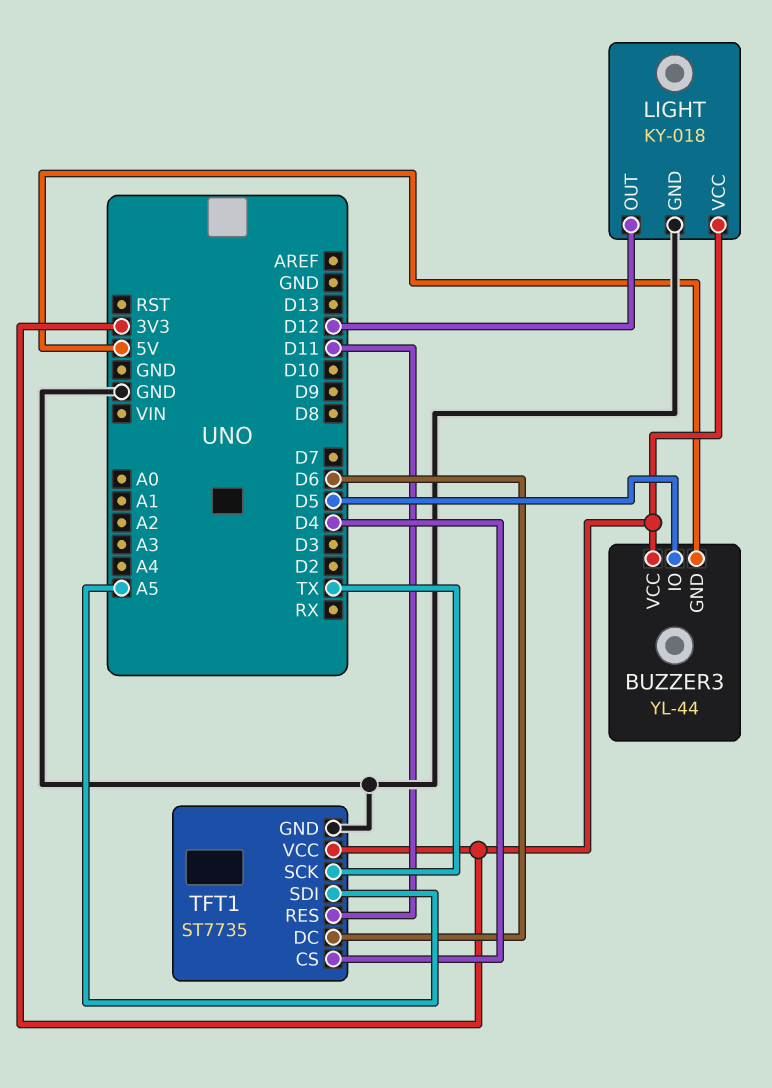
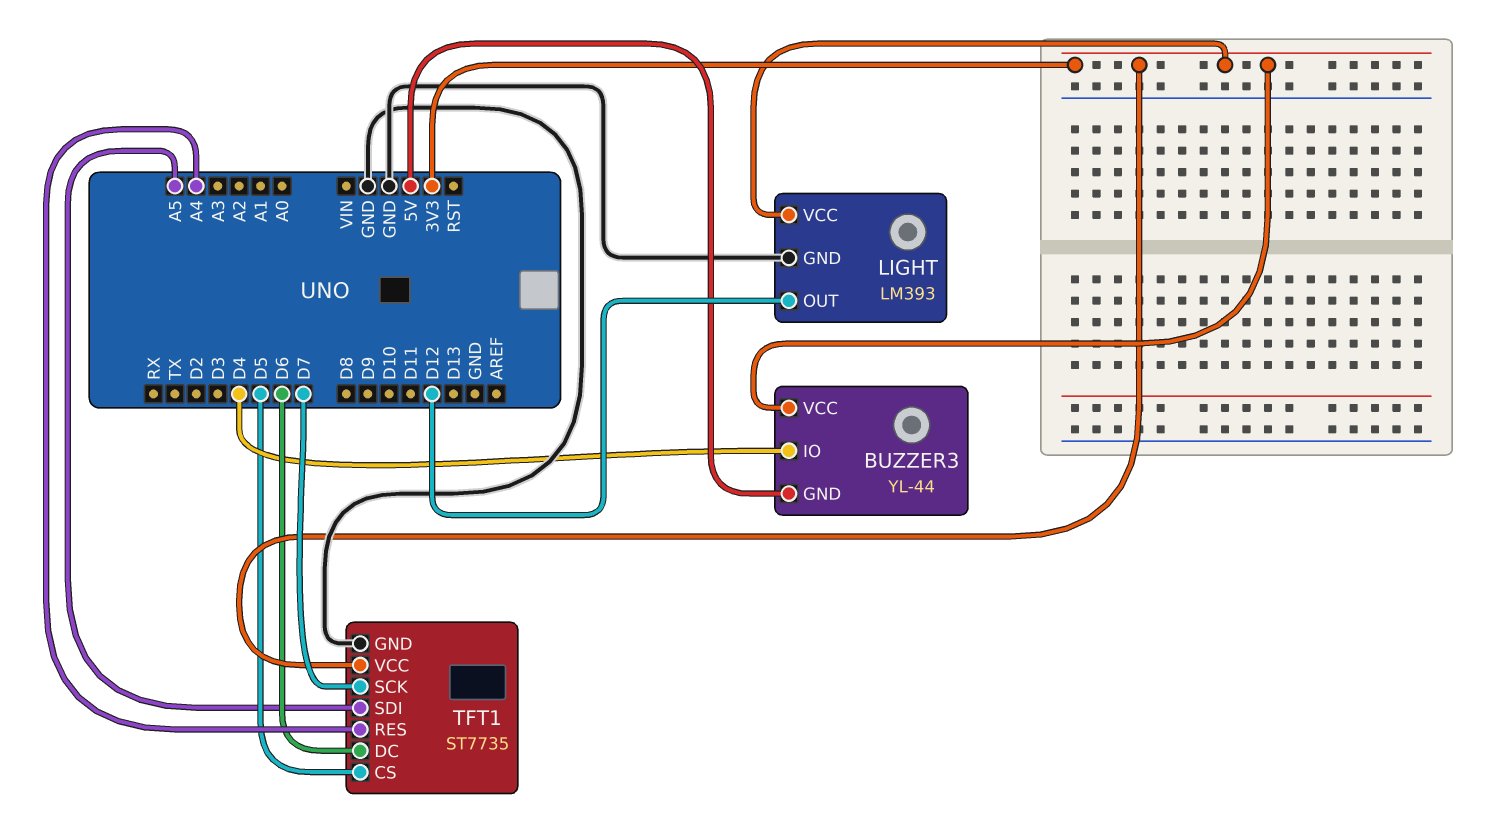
BUZZER3 pin IO: D5 -> D4
LIGHT: KY-018 -> LM393
TFT1 pin CS: D4 -> D5
TFT1 pin RES: D11 -> A4
TFT1 pin SCK: TX -> D7

